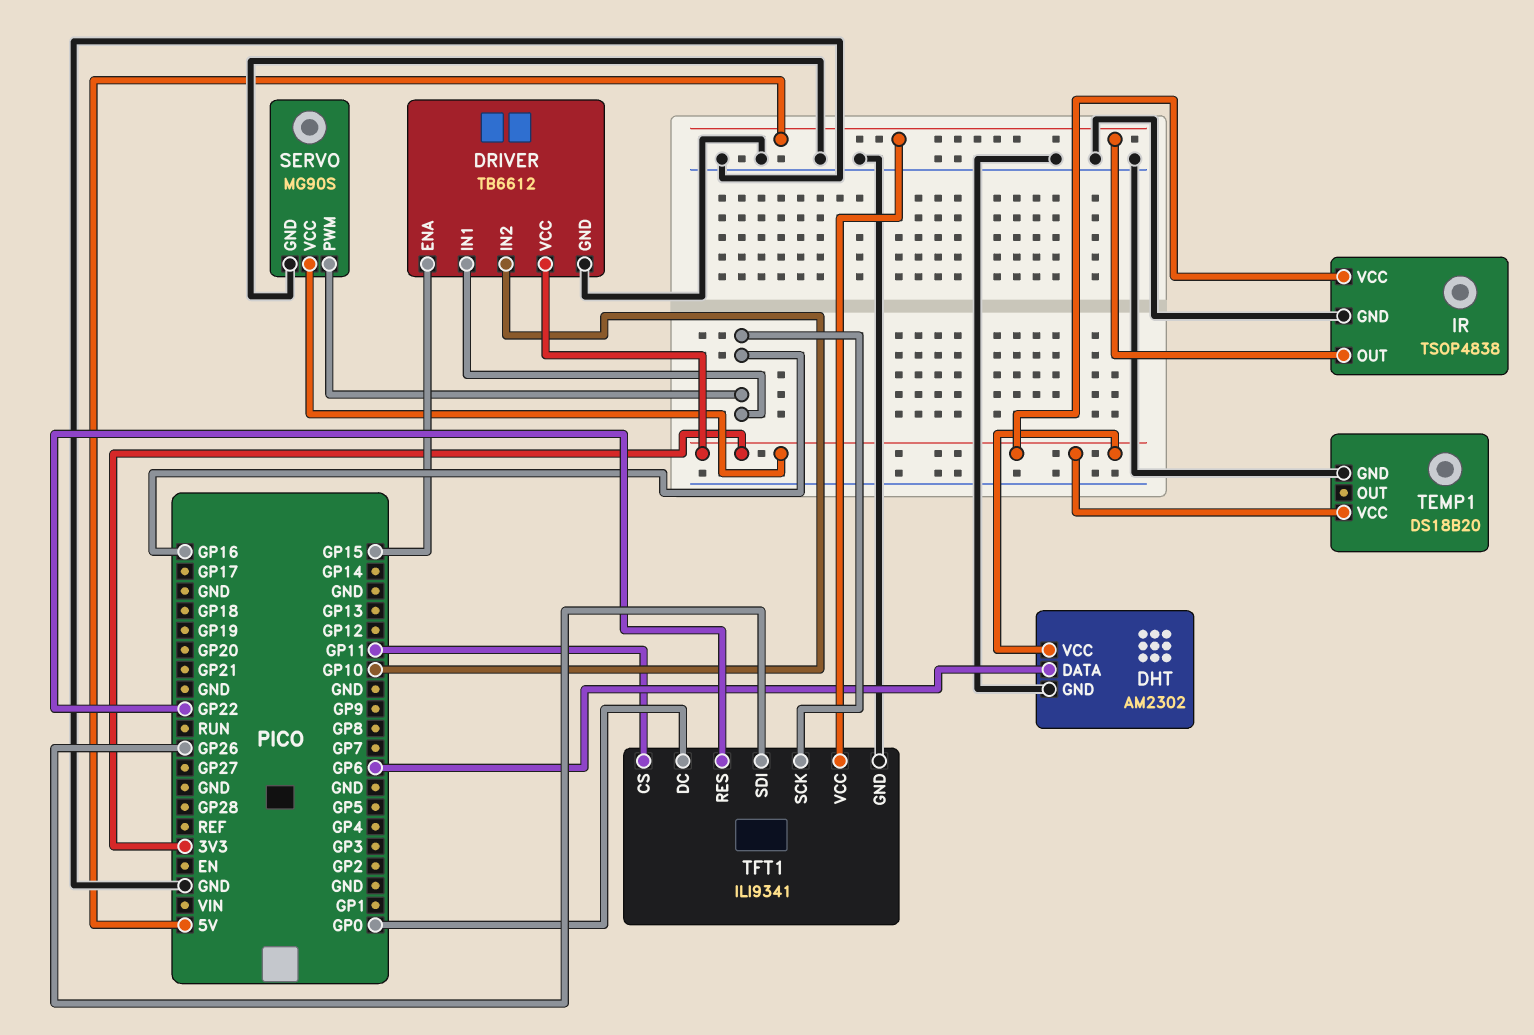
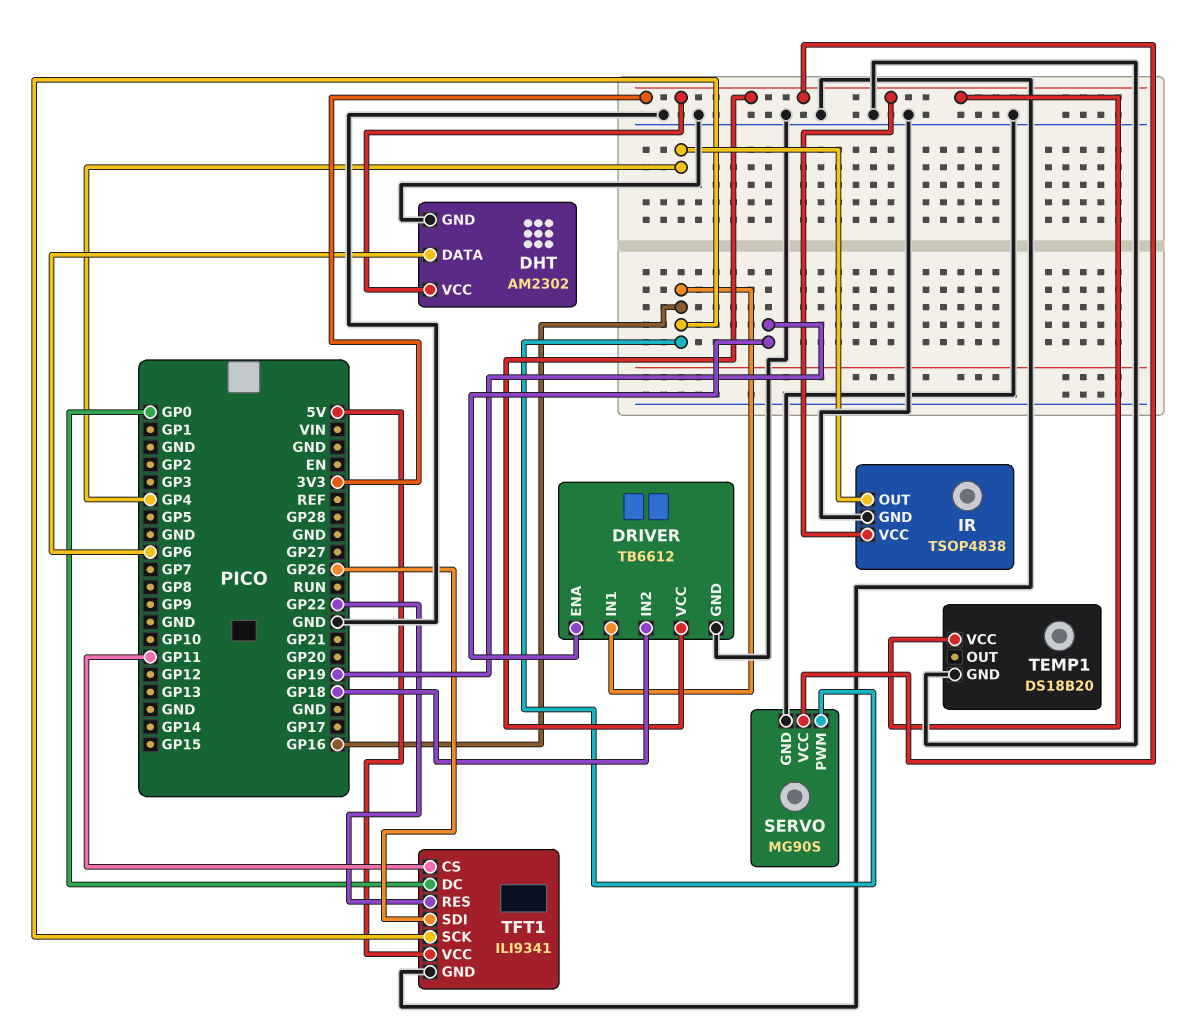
DRIVER pin ENA: GP15 -> GP19
DRIVER pin IN2: GP10 -> GP18
IR pin OUT: 5V -> GP4

